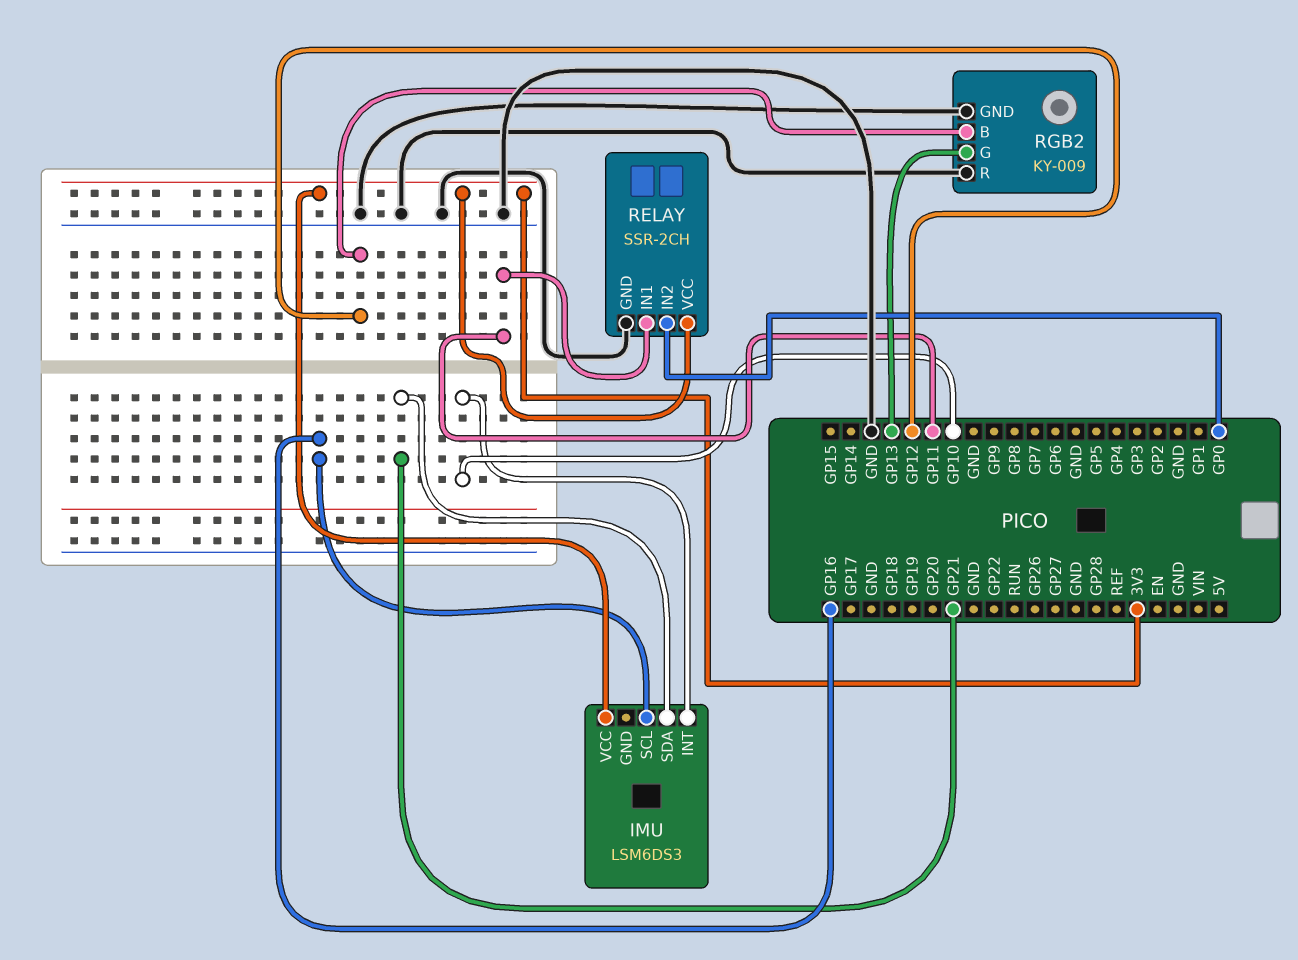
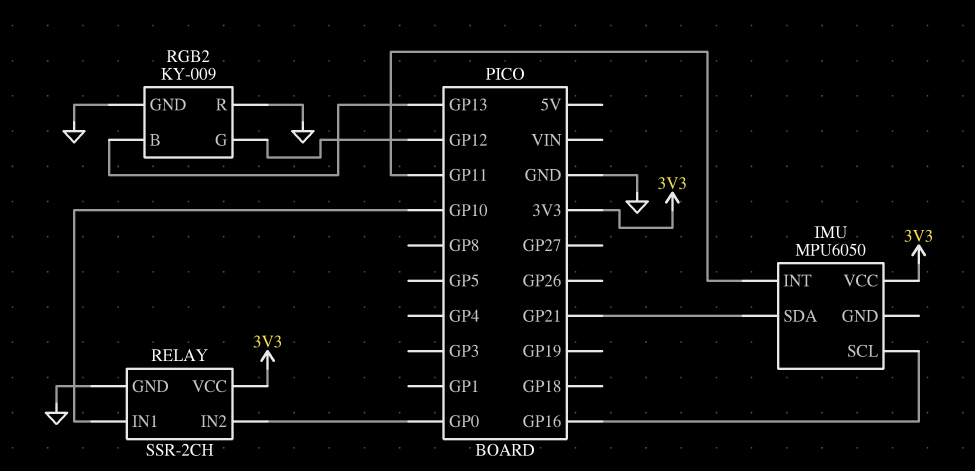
IMU: LSM6DS3 -> MPU6050
IMU pin INT: GP10 -> GP11
RELAY pin IN1: GP11 -> GP10
RGB2 pin B: GP12 -> GP13
RGB2 pin G: GP13 -> GP12

